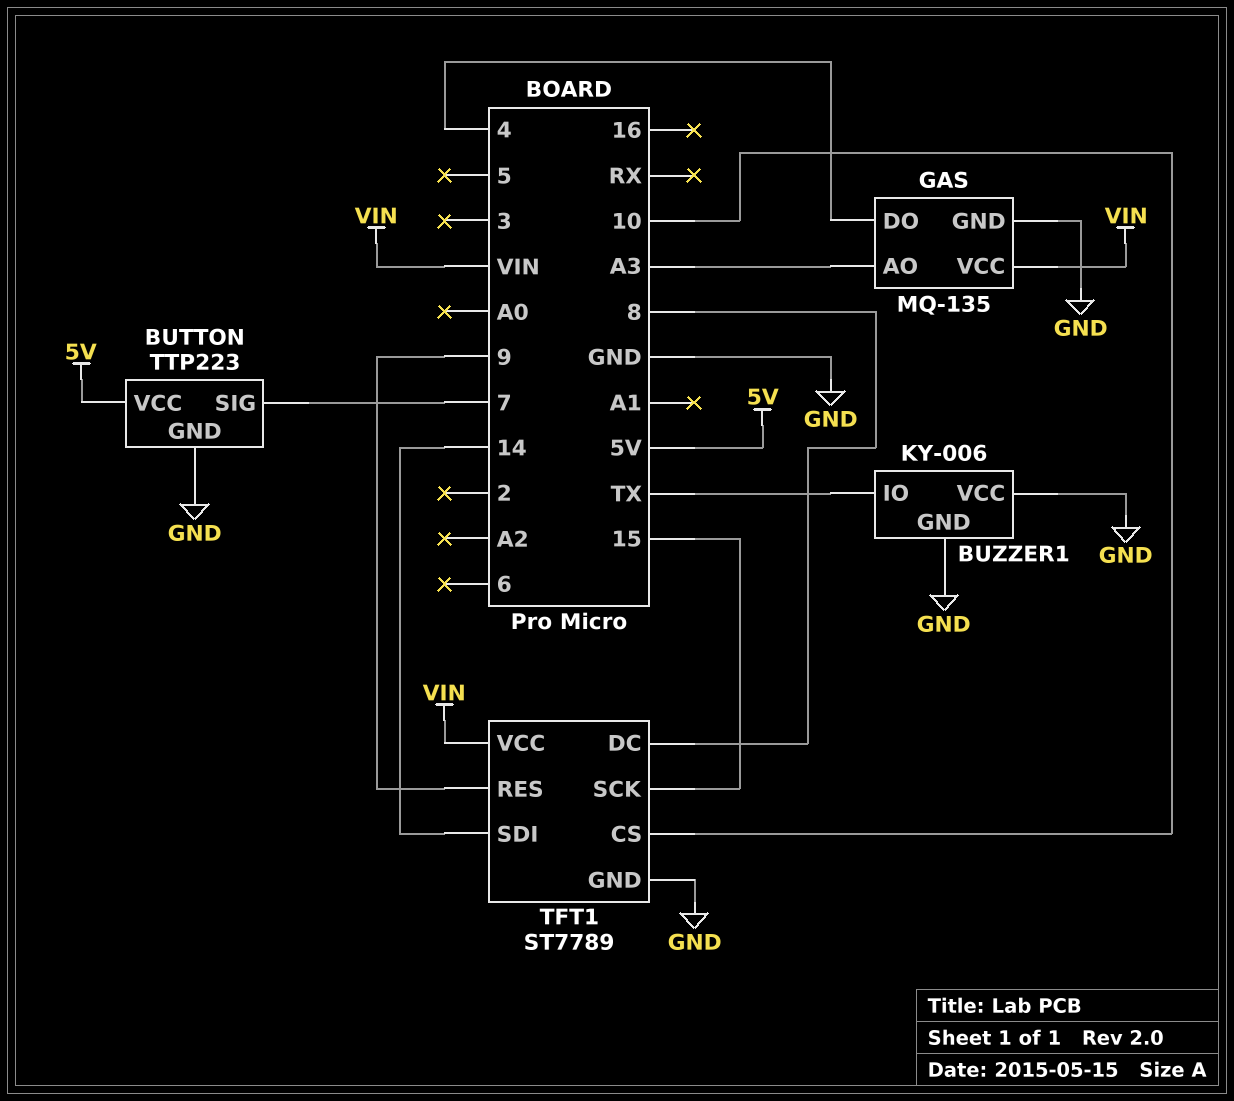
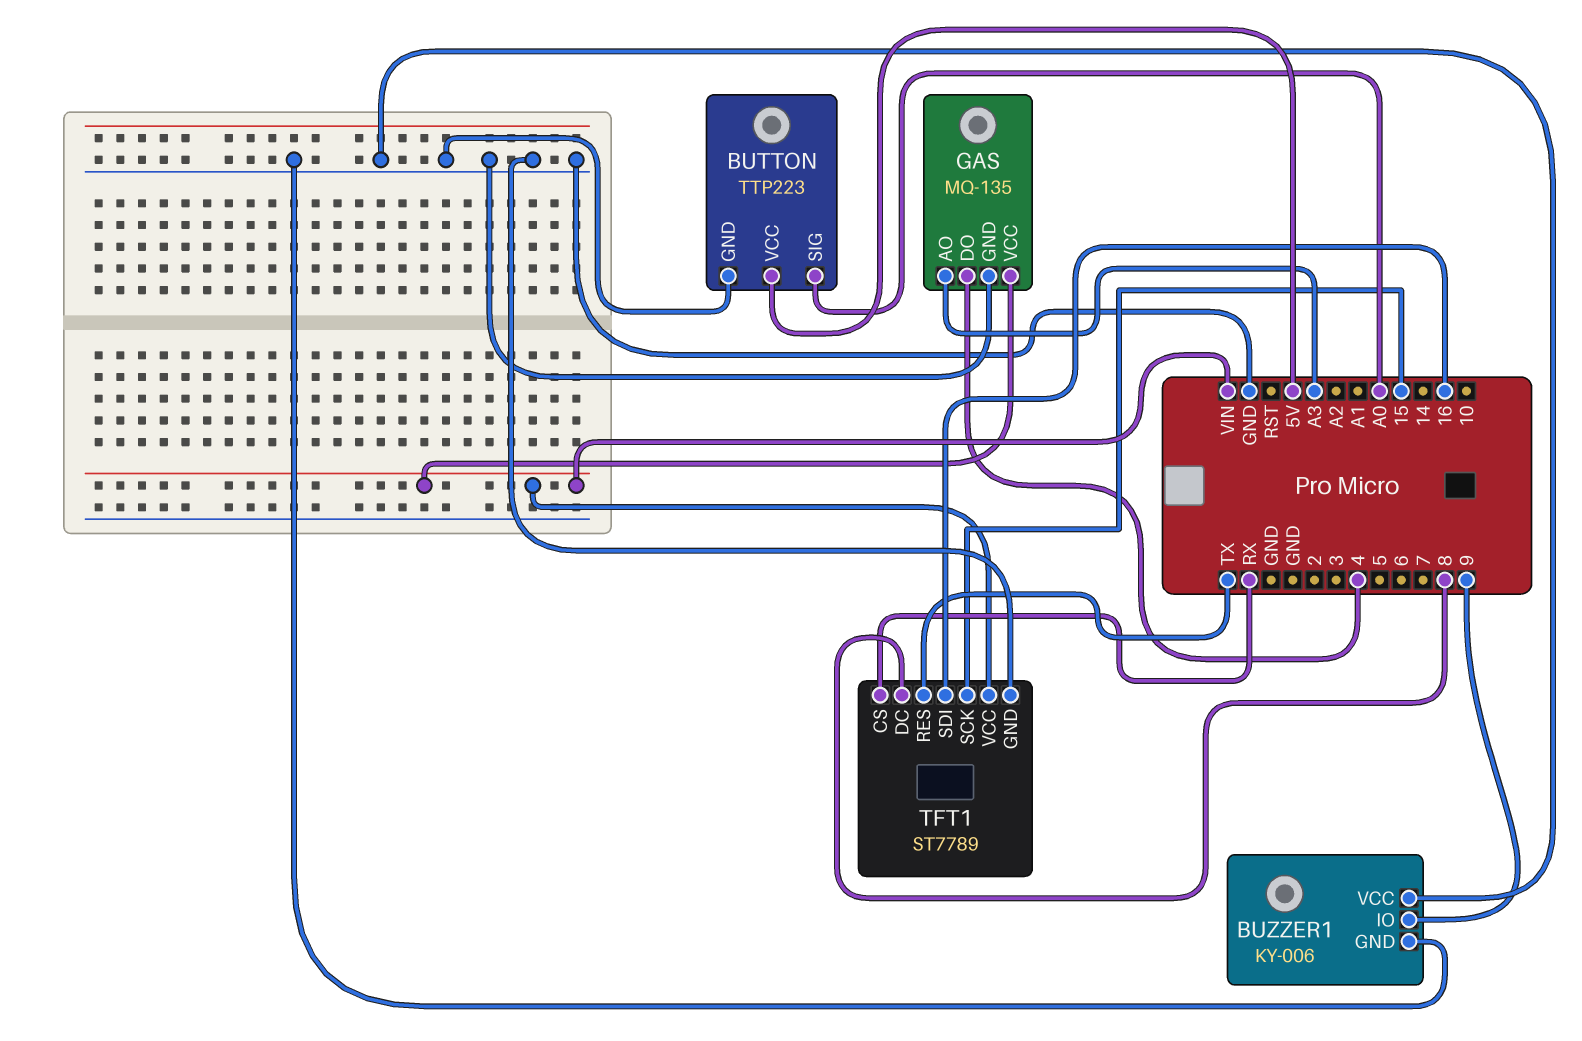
BUTTON pin SIG: 7 -> A0
BUZZER1 pin IO: TX -> 9
TFT1 pin CS: 10 -> RX
TFT1 pin RES: 9 -> TX
TFT1 pin SDI: 14 -> 16

